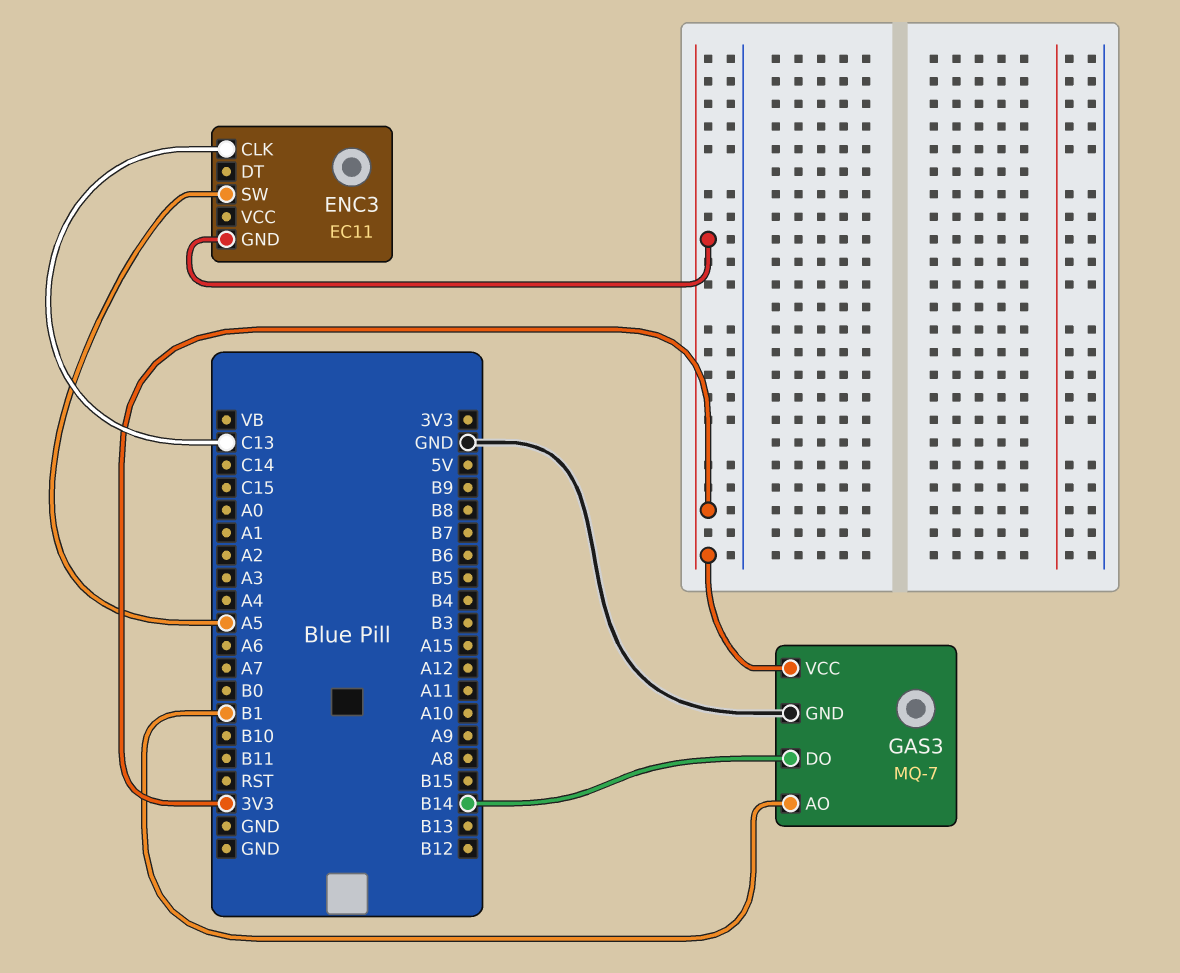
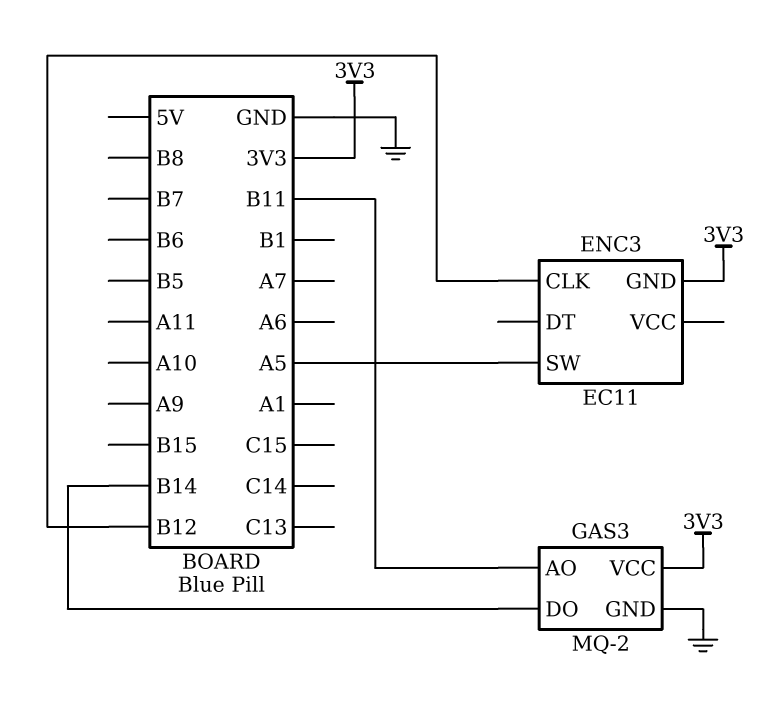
ENC3 pin CLK: C13 -> B12
GAS3: MQ-7 -> MQ-2
GAS3 pin AO: B1 -> B11

